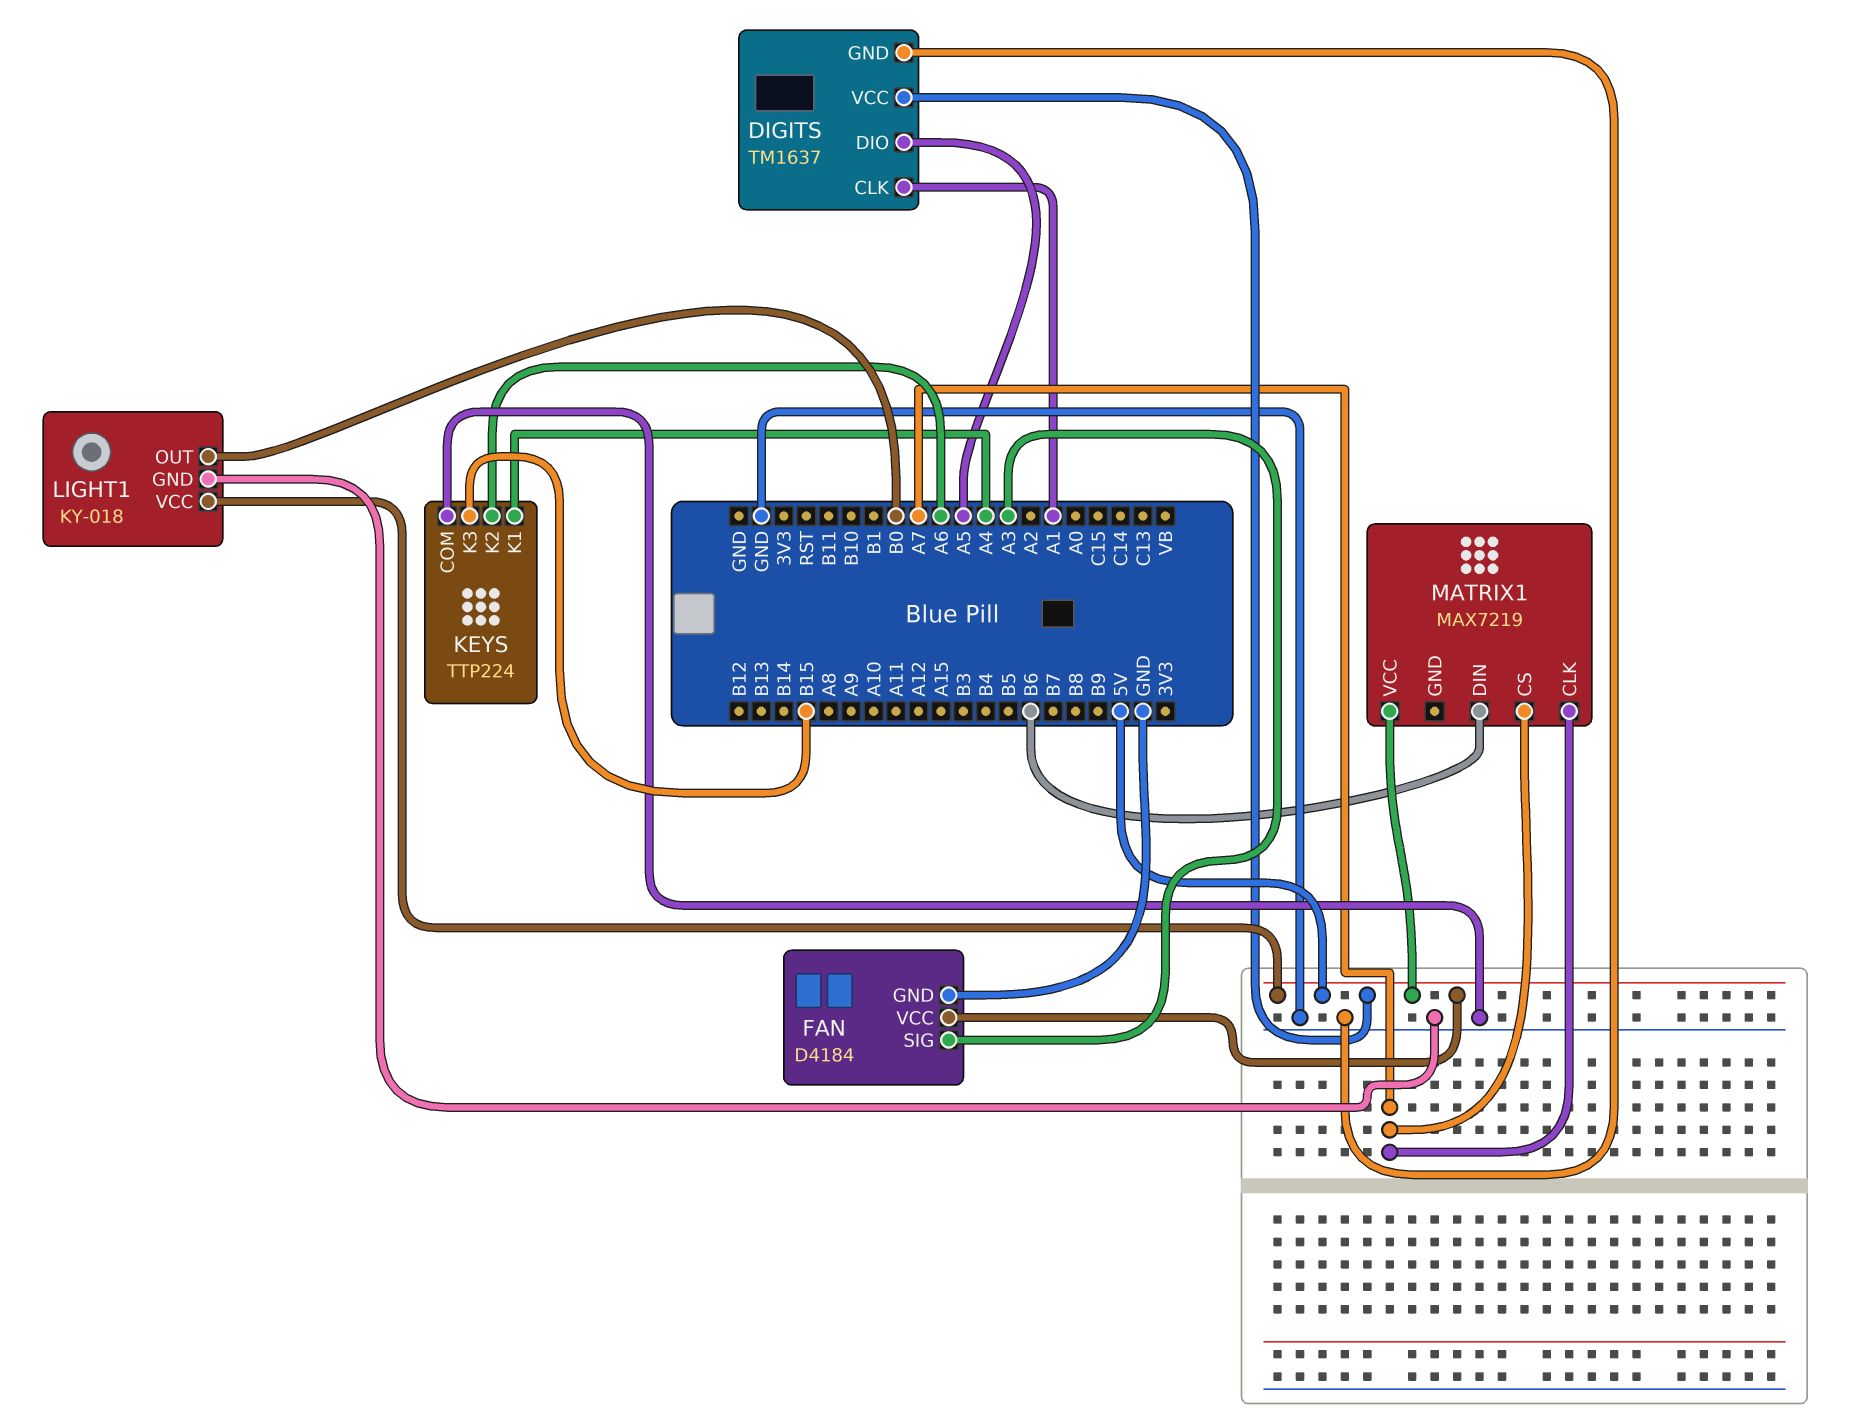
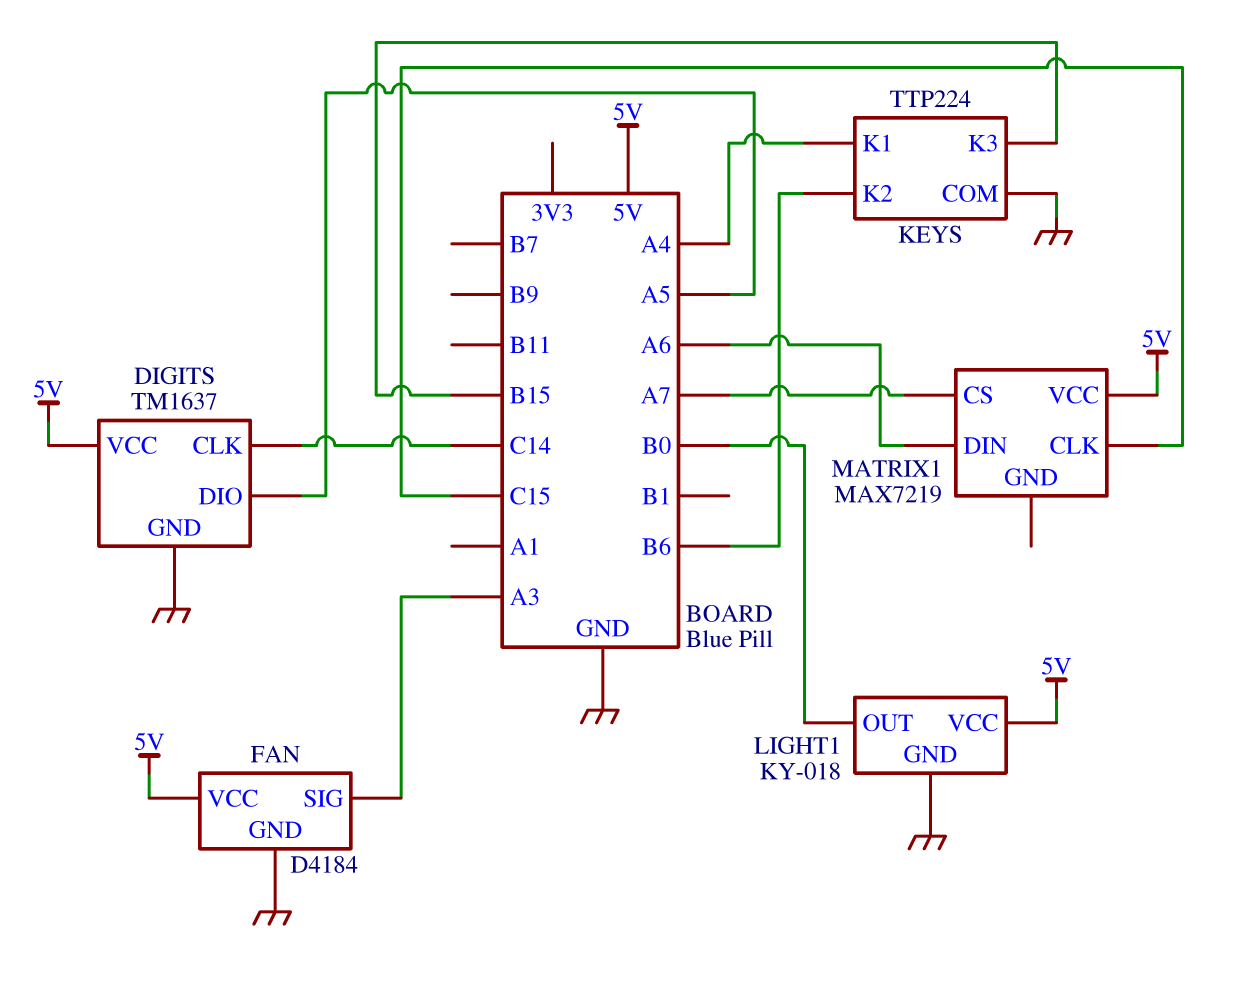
DIGITS pin CLK: A1 -> C14
KEYS pin K2: A6 -> B6
MATRIX1 pin CLK: A7 -> C15
MATRIX1 pin DIN: B6 -> A6

